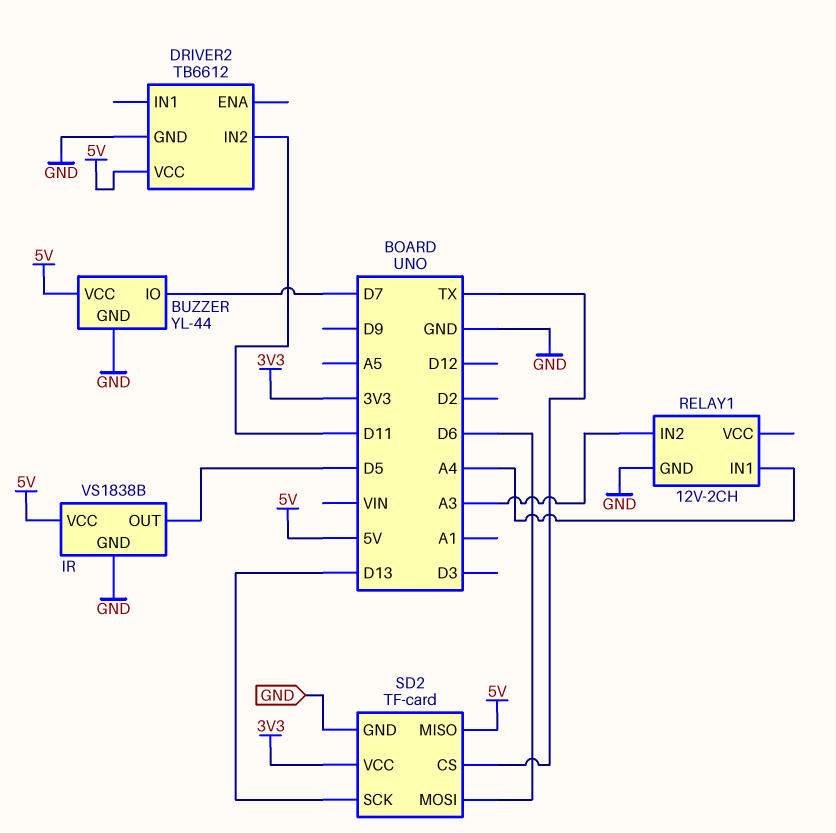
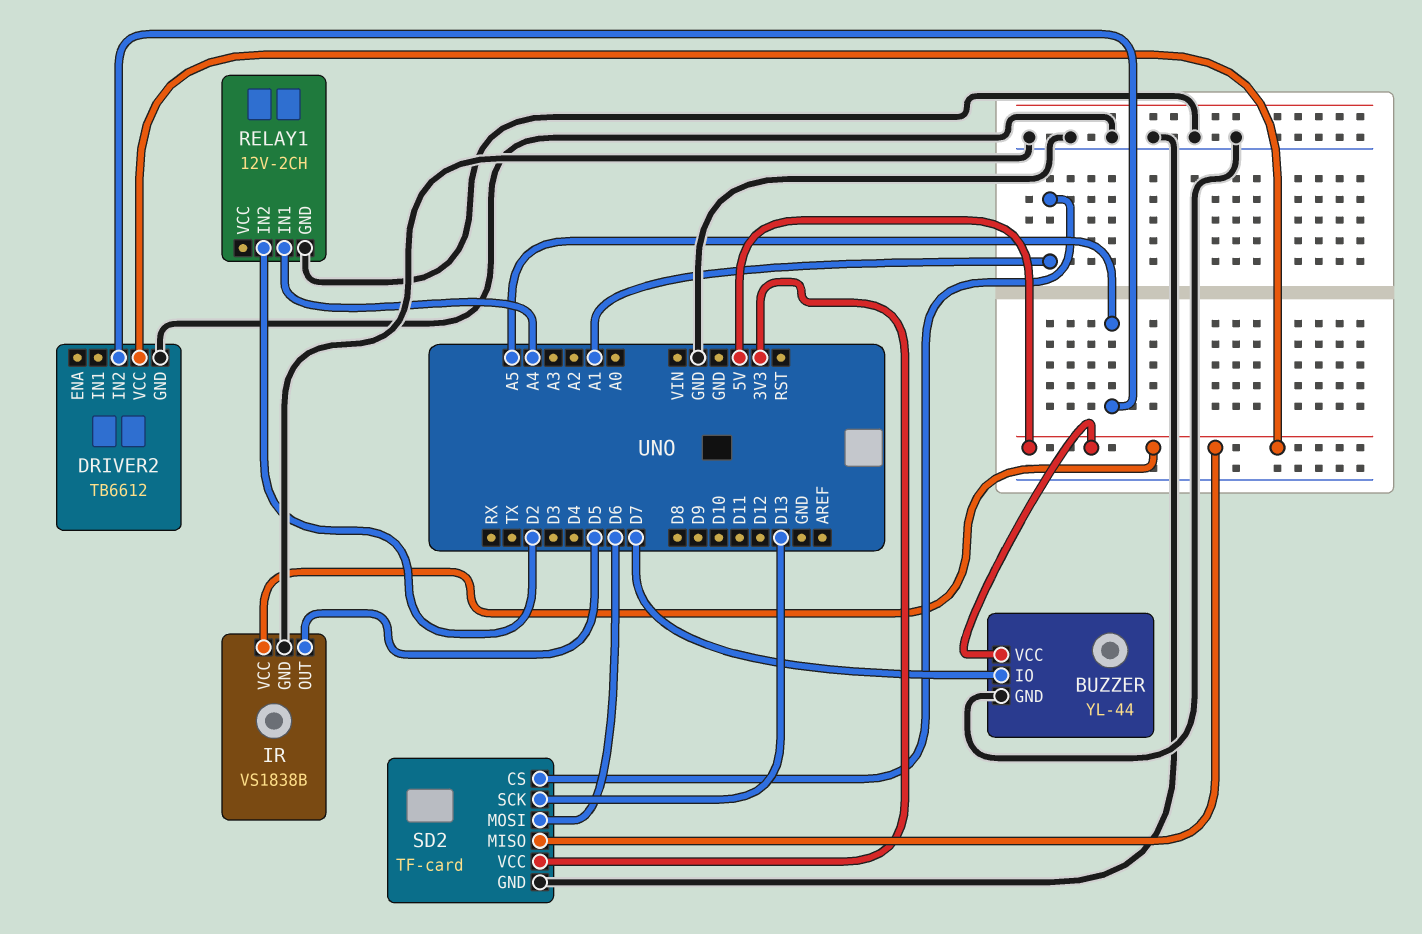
DRIVER2 pin IN2: D11 -> A5
RELAY1 pin IN2: A3 -> D2
SD2 pin CS: TX -> A1

